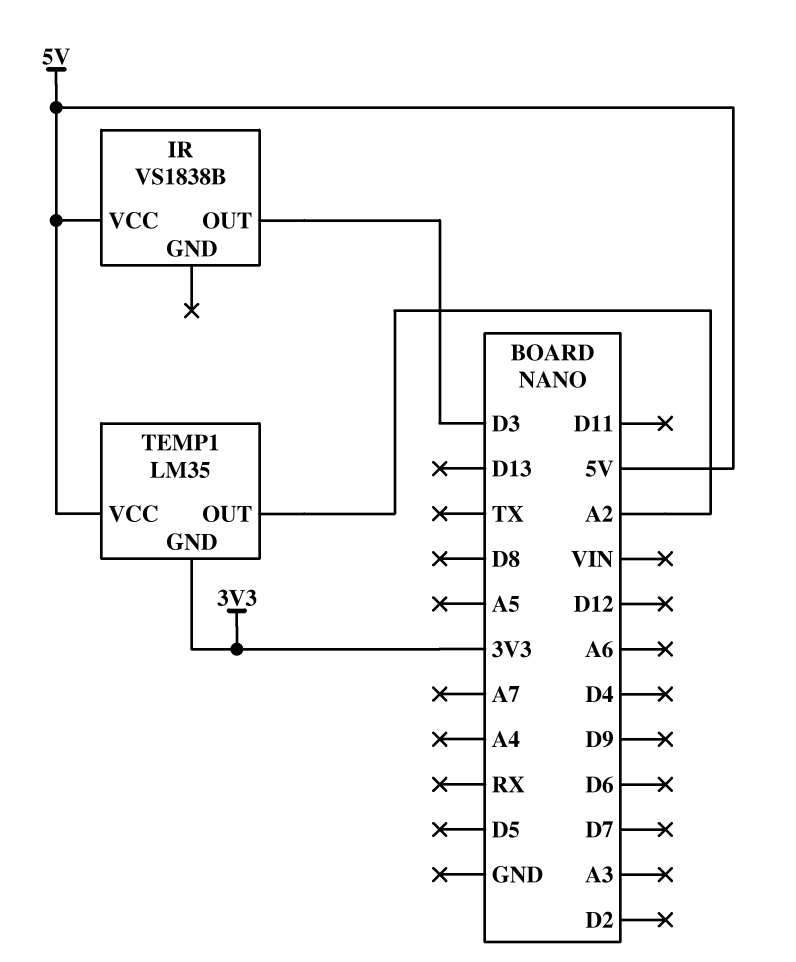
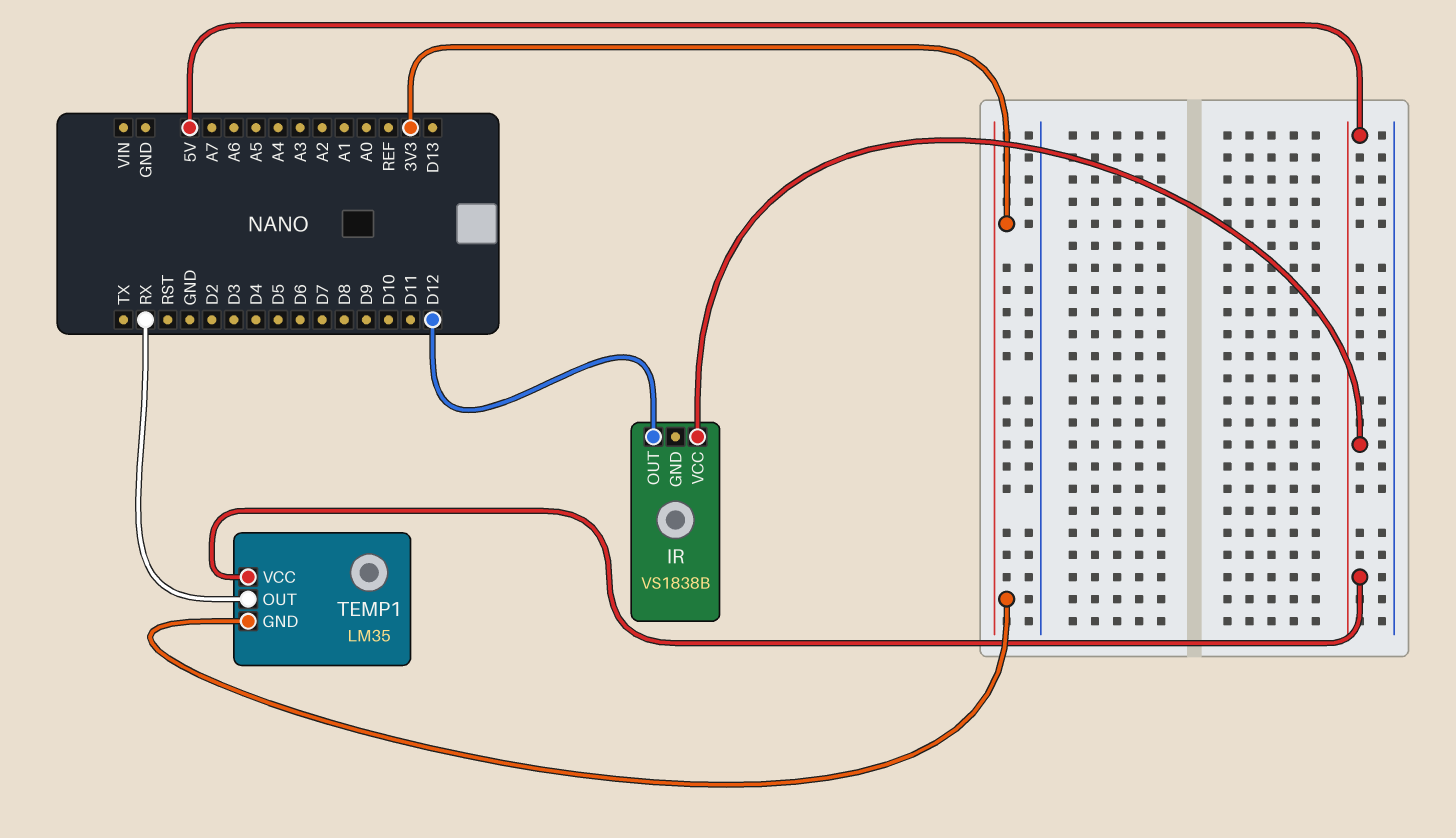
IR pin OUT: D3 -> D12
TEMP1 pin OUT: A2 -> RX

